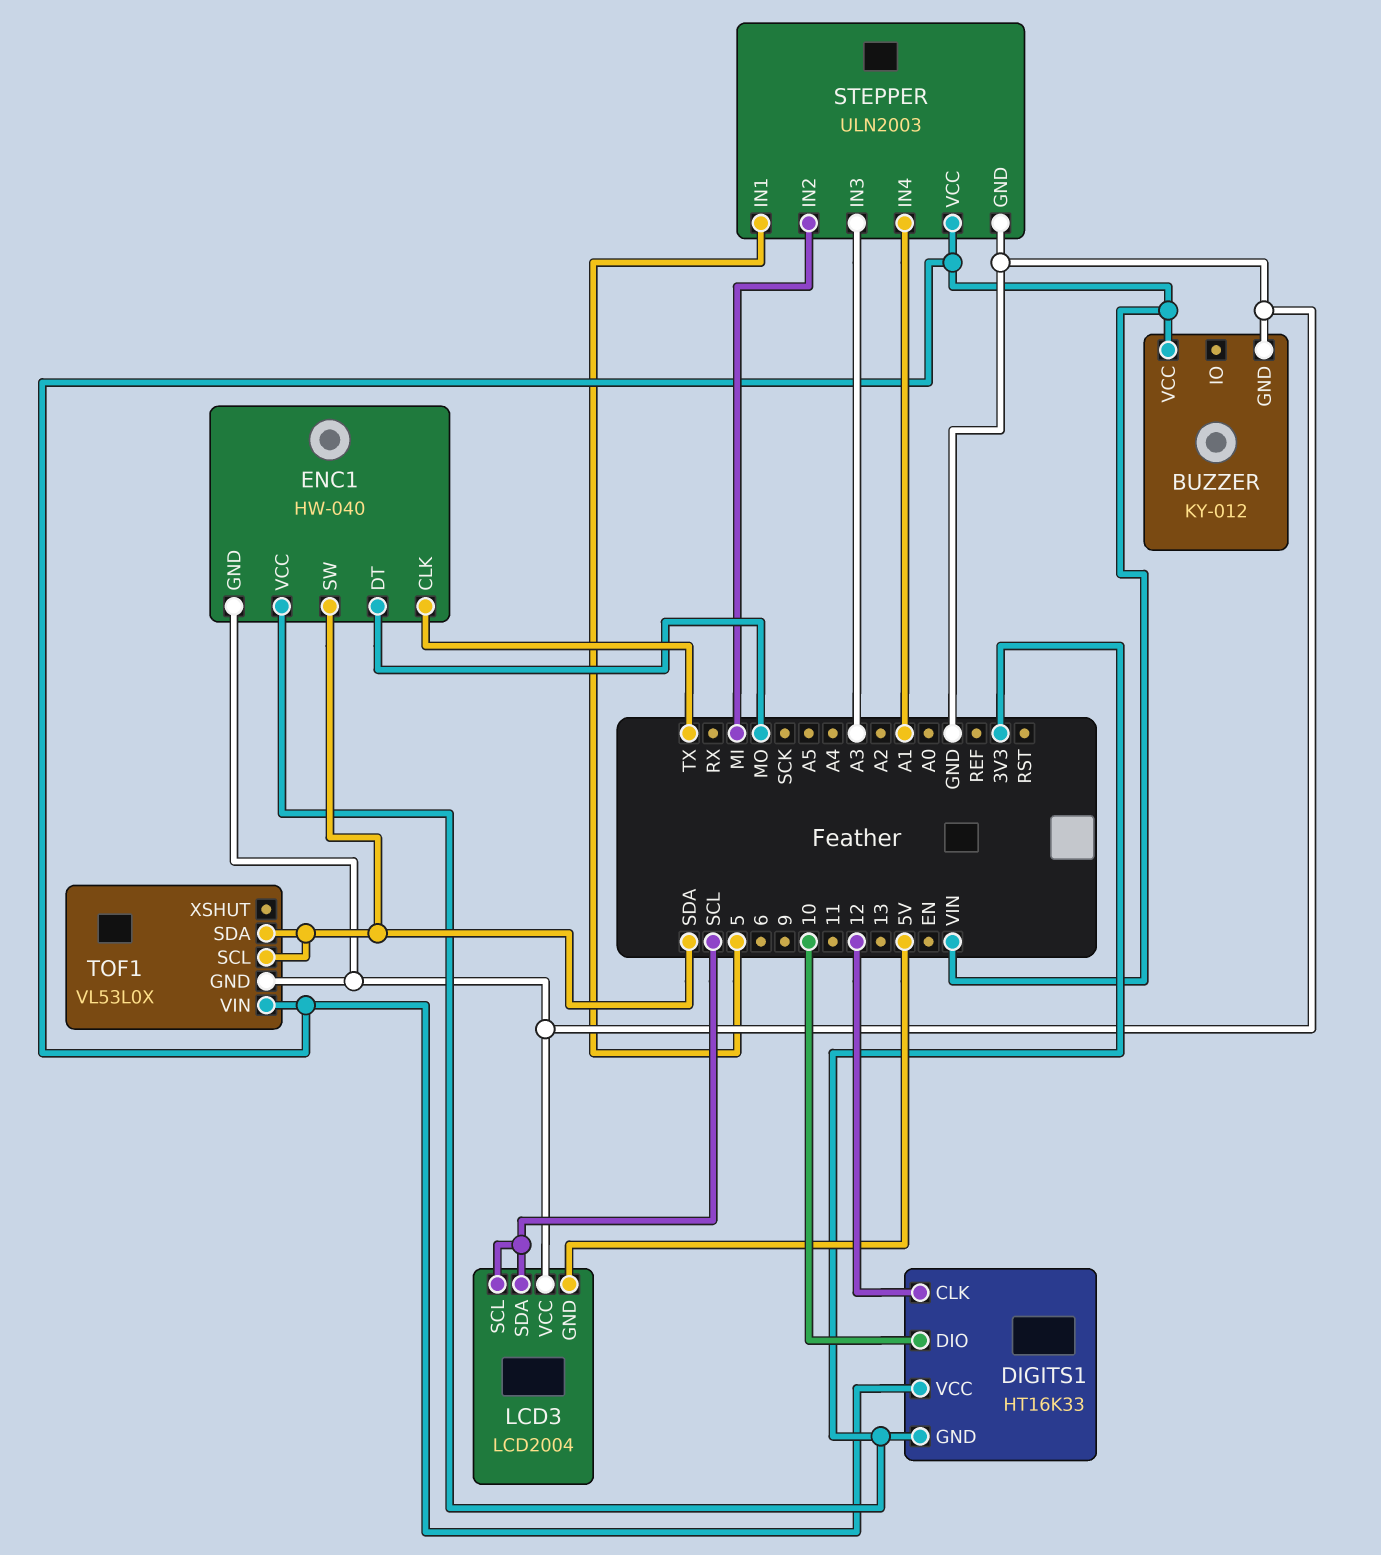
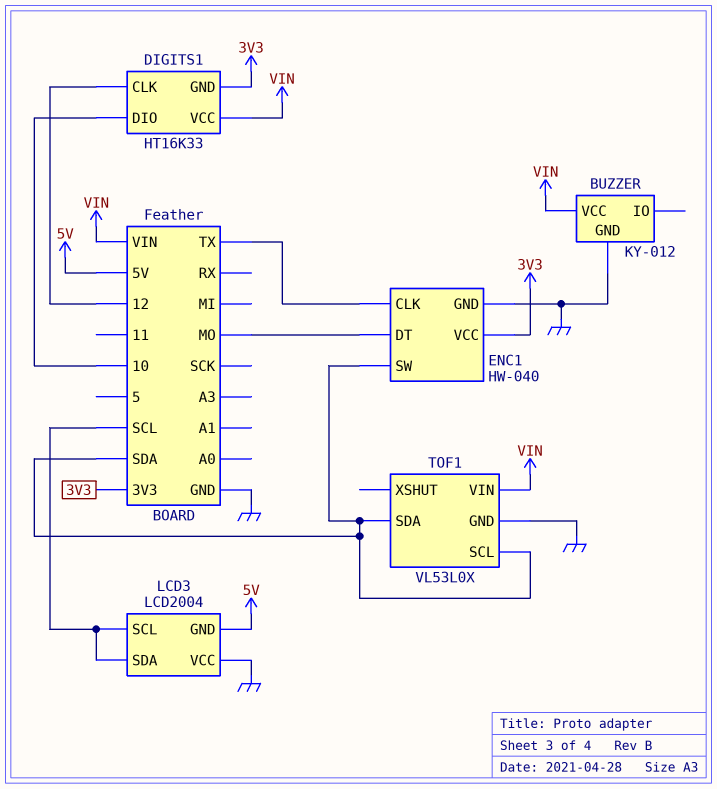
STEPPER: ULN2003 -> none
STEPPER pin GND: GND -> none
STEPPER pin IN1: 5 -> none
STEPPER pin IN2: MI -> none
STEPPER pin IN3: A3 -> none
STEPPER pin IN4: A1 -> none
STEPPER pin VCC: VIN -> none

